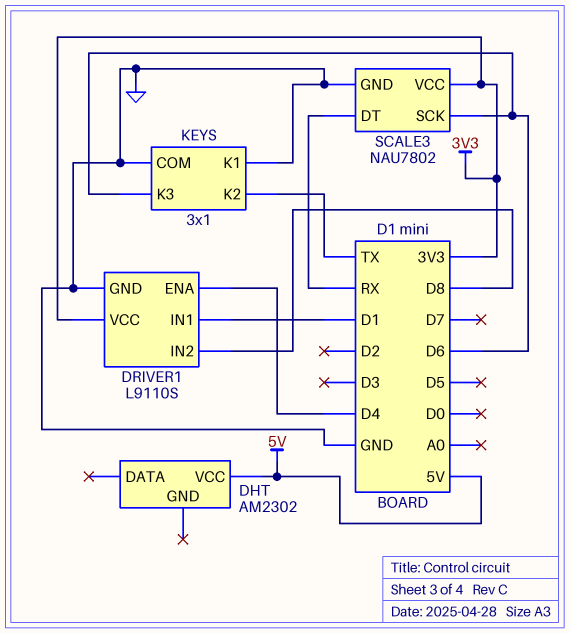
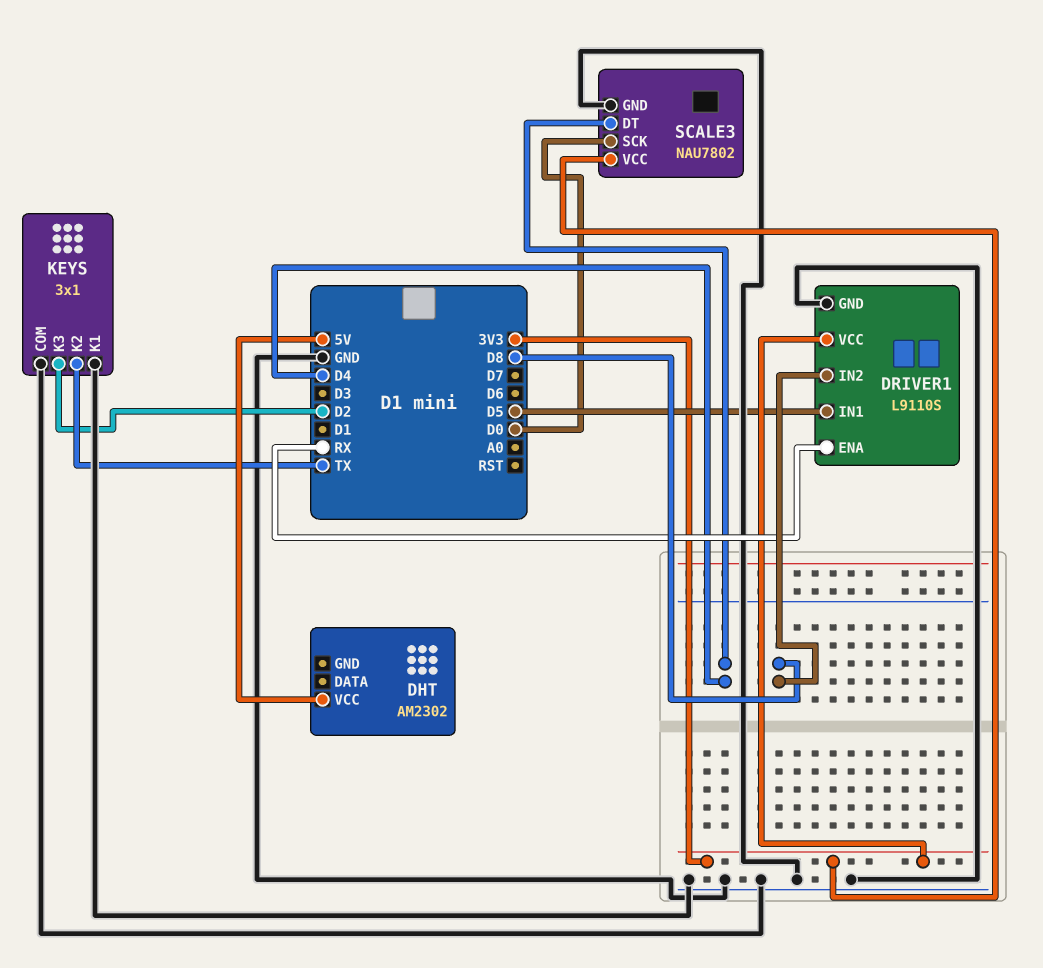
DRIVER1 pin ENA: D4 -> RX
DRIVER1 pin IN1: D1 -> D5
KEYS pin K3: D6 -> D2
SCALE3 pin DT: RX -> D4
SCALE3 pin SCK: D6 -> D0

